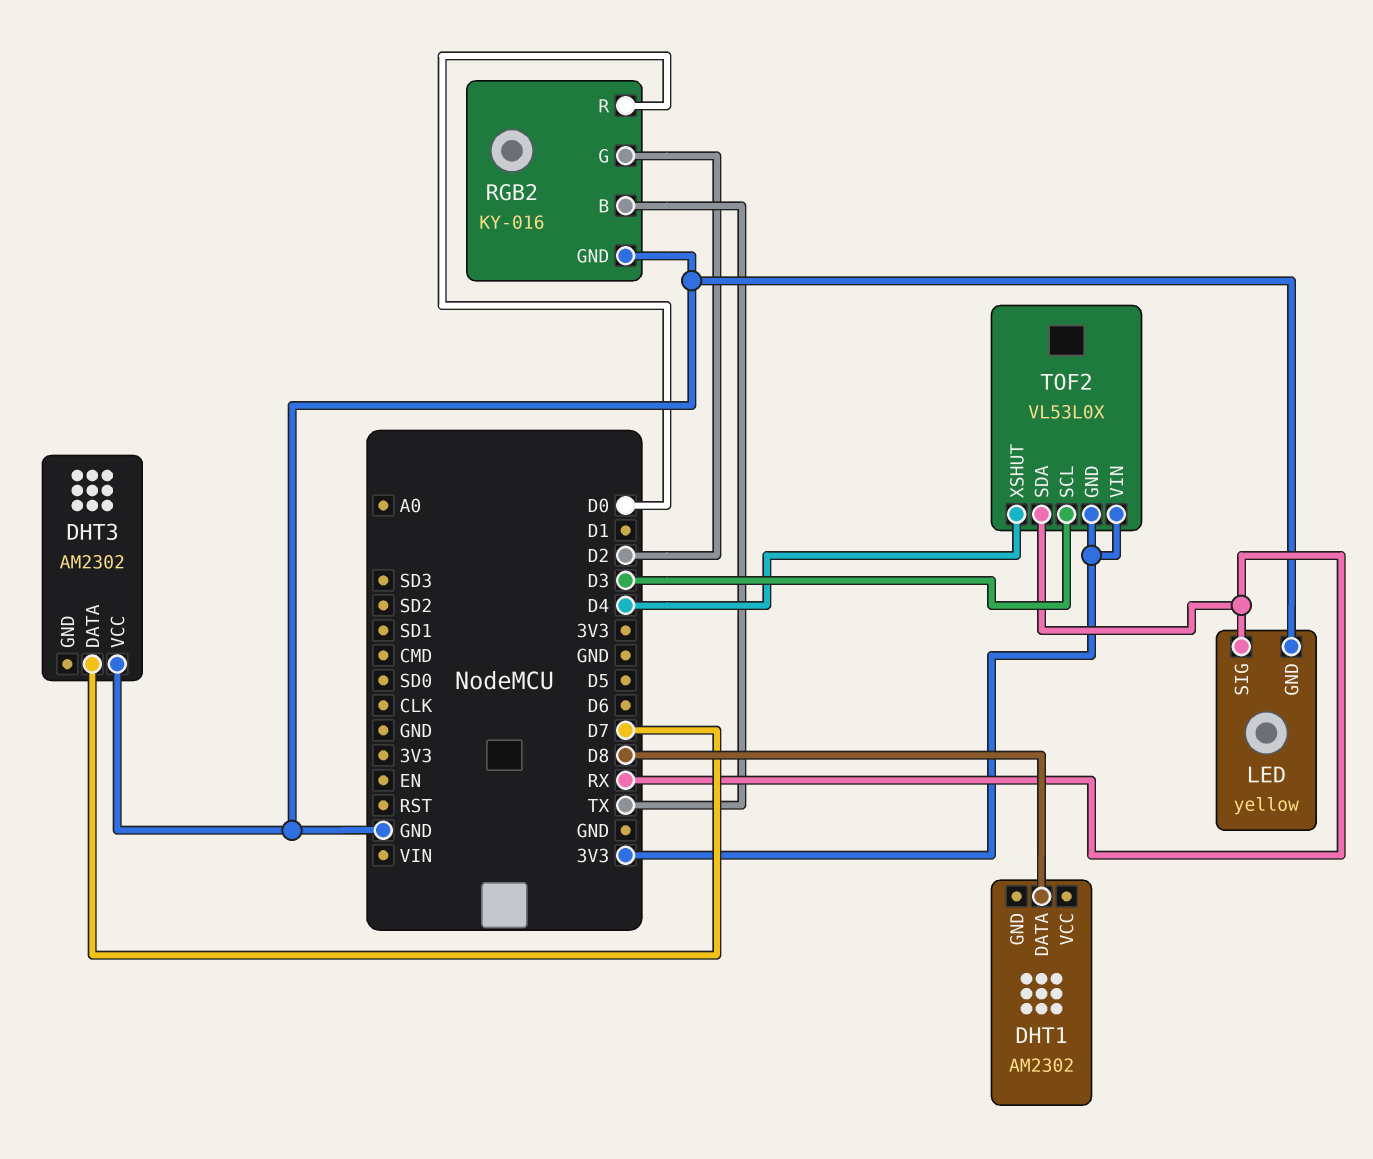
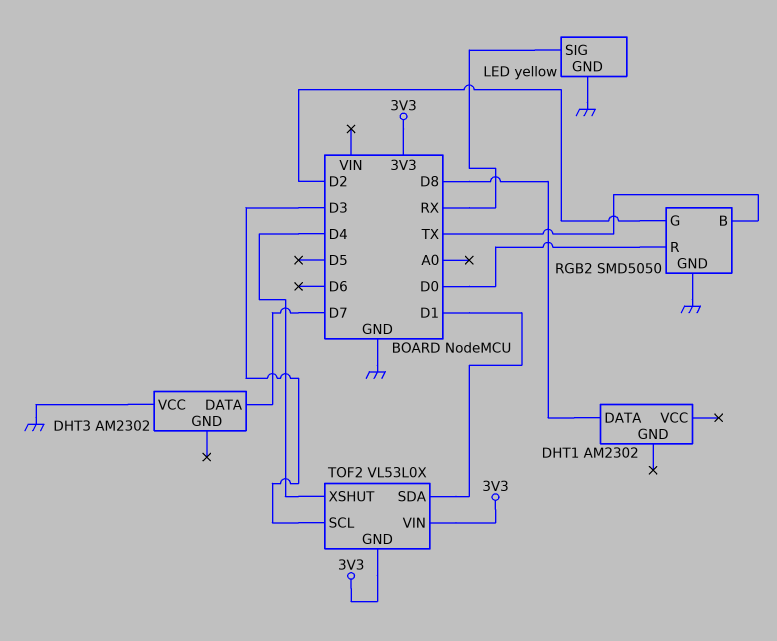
RGB2: KY-016 -> SMD5050
TOF2 pin SDA: RX -> D1

